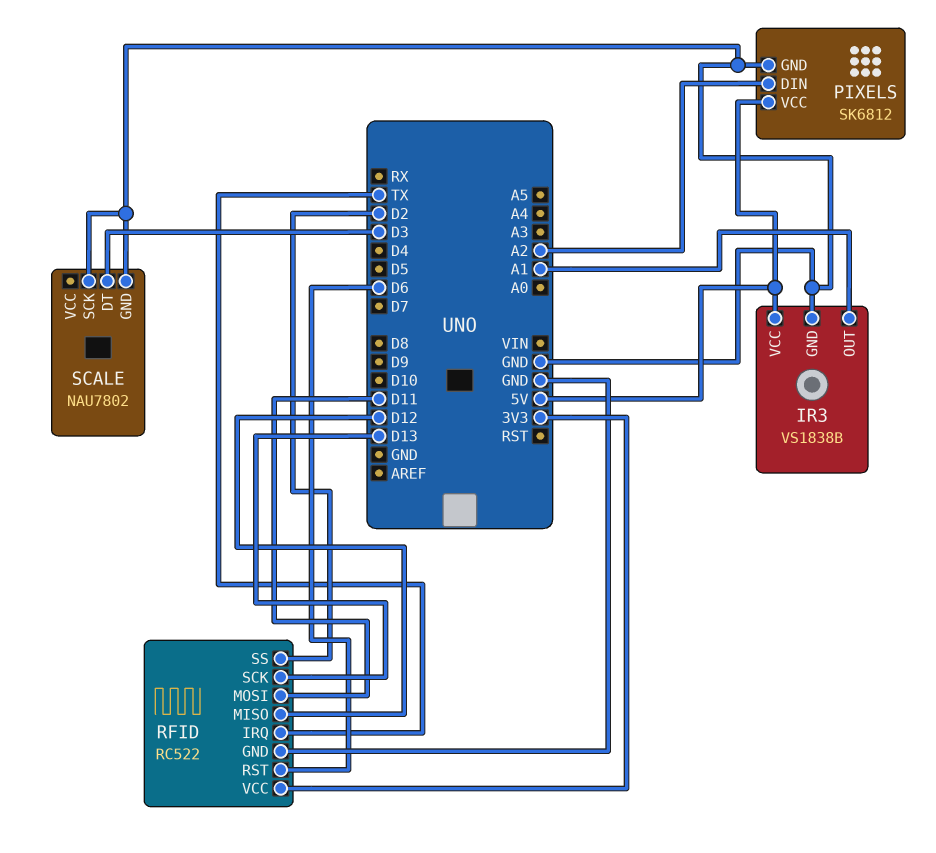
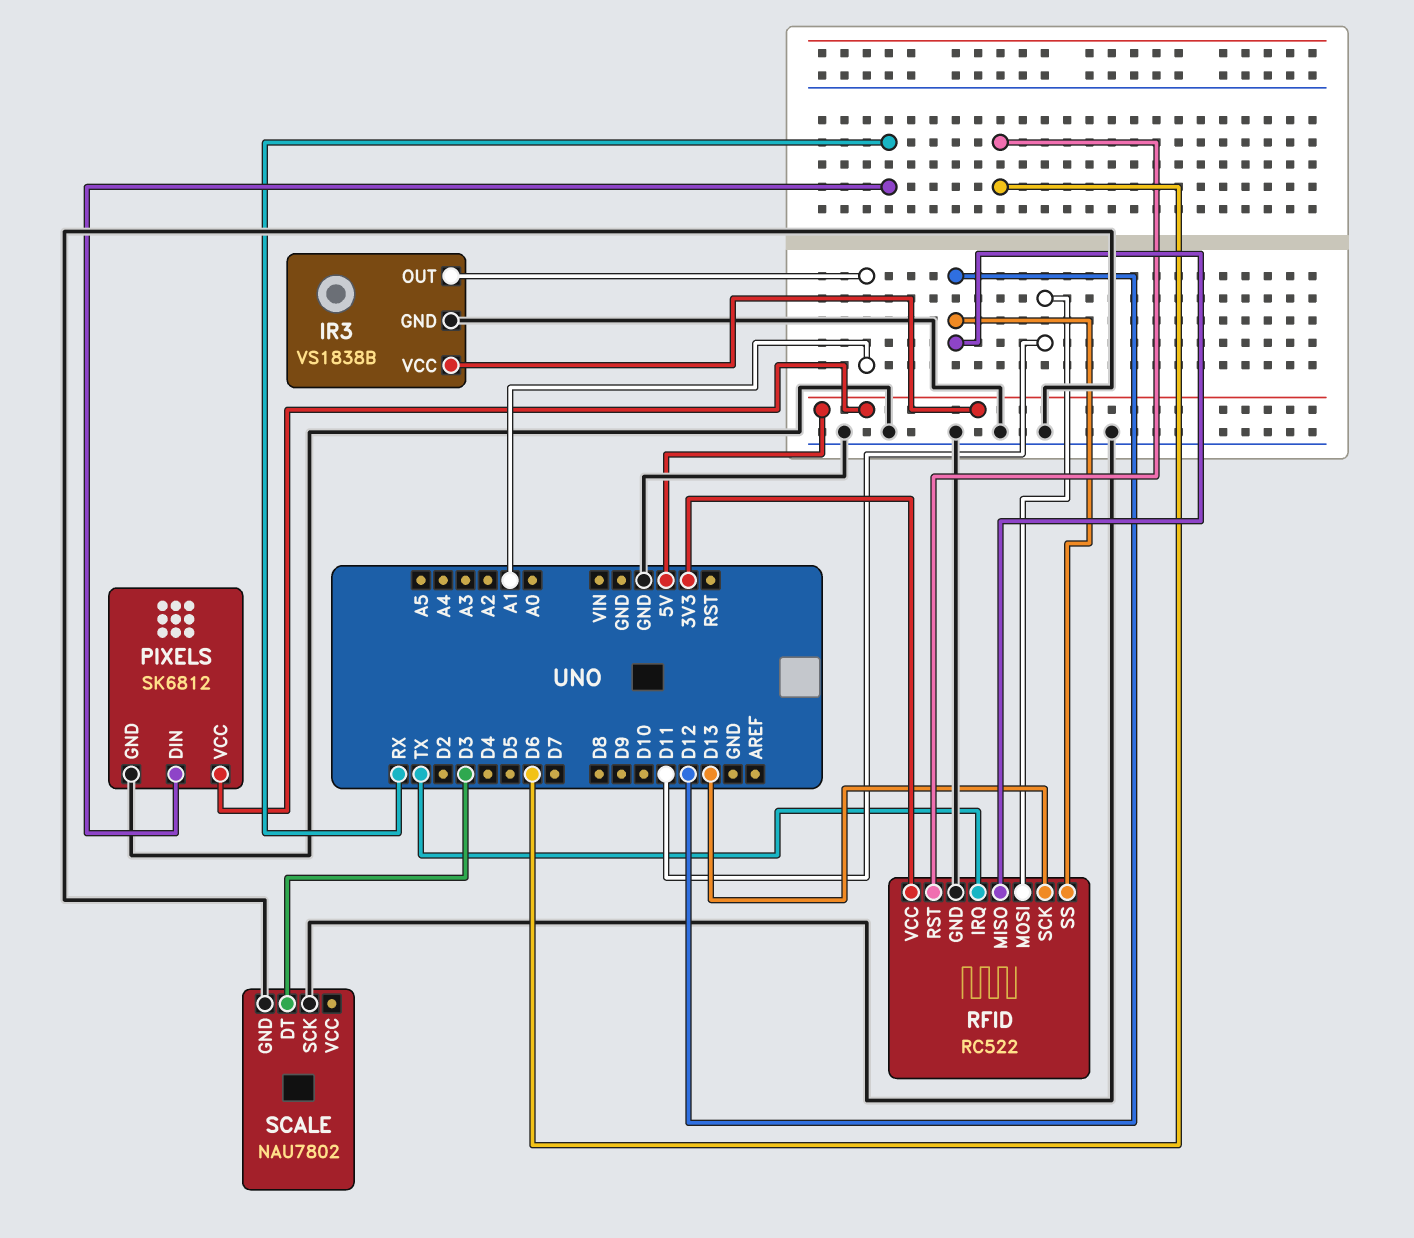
PIXELS pin DIN: A2 -> RX
RFID pin SS: D2 -> D12

